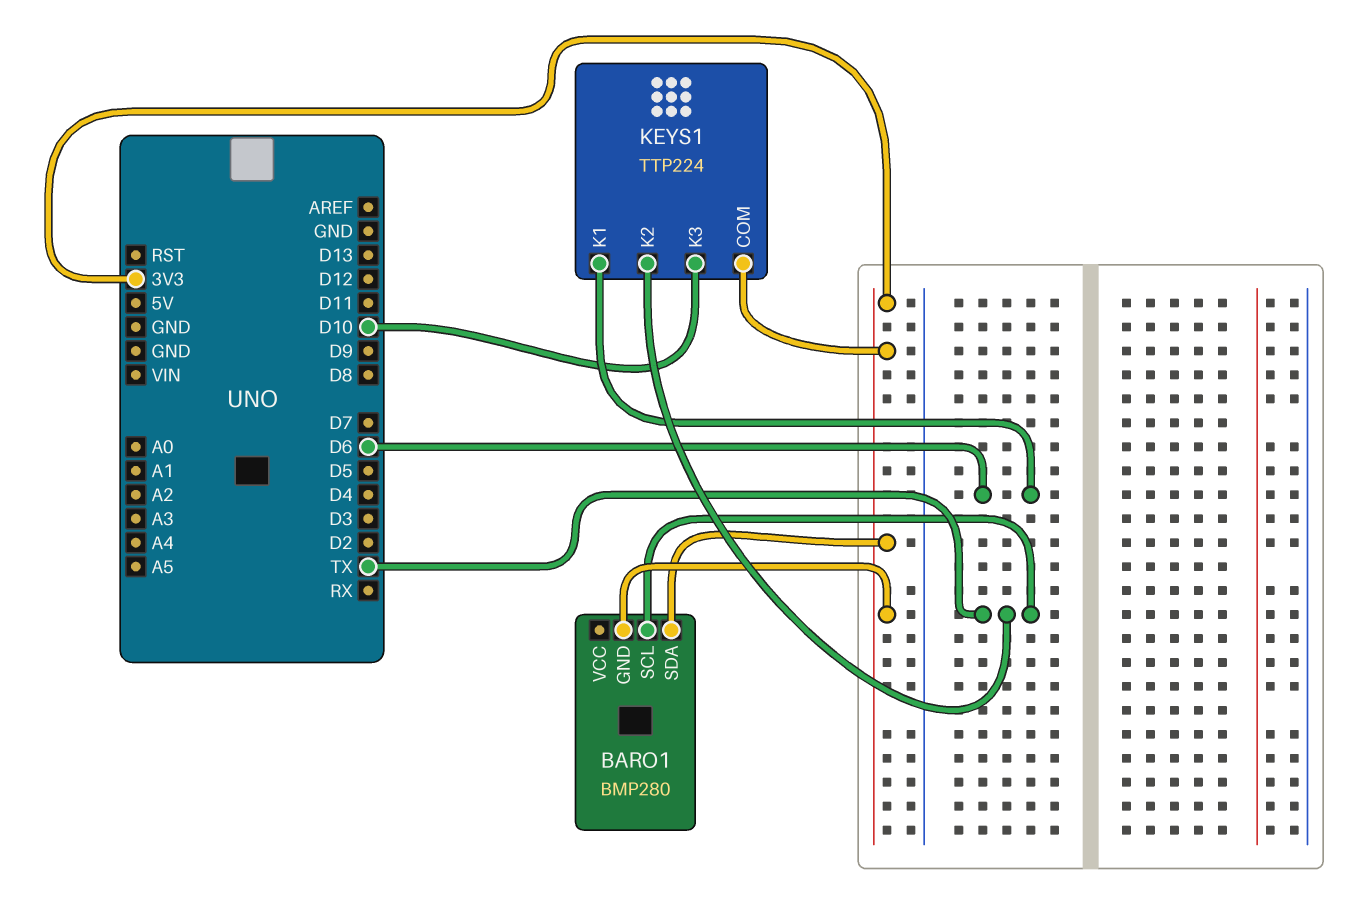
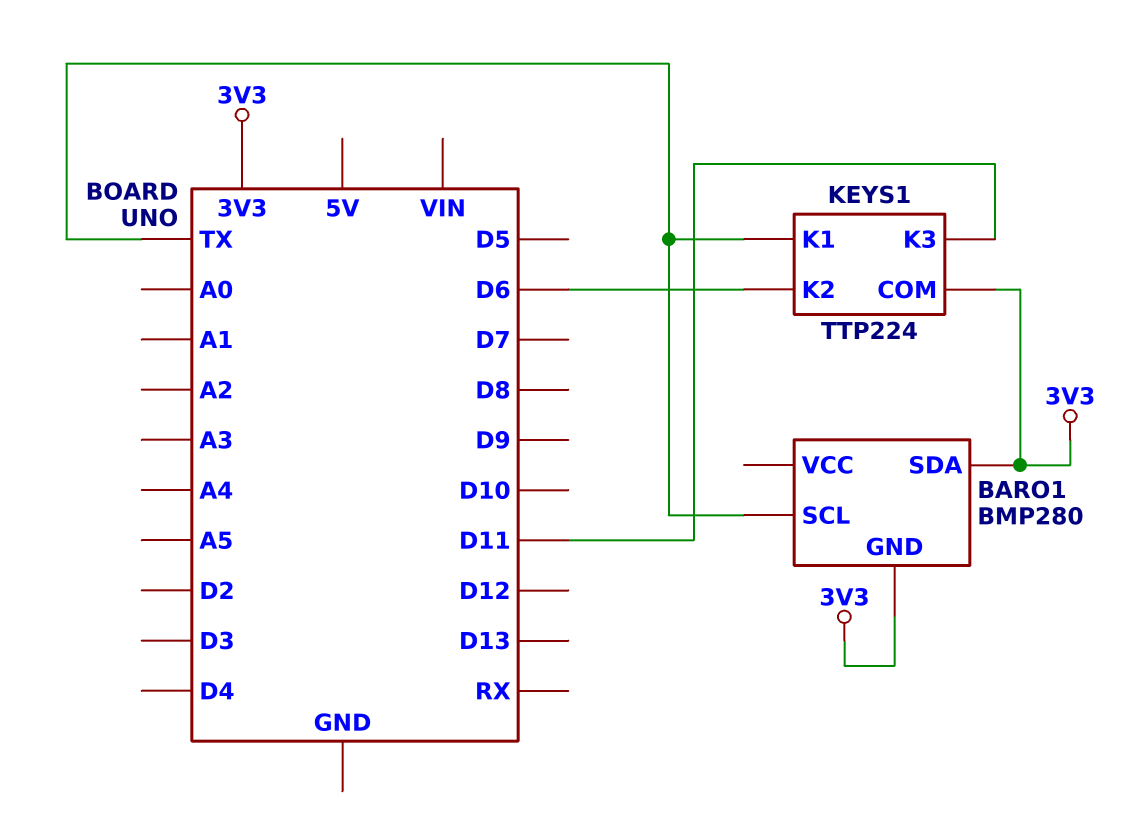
KEYS1 pin K1: D6 -> TX
KEYS1 pin K2: TX -> D6
KEYS1 pin K3: D10 -> D11

